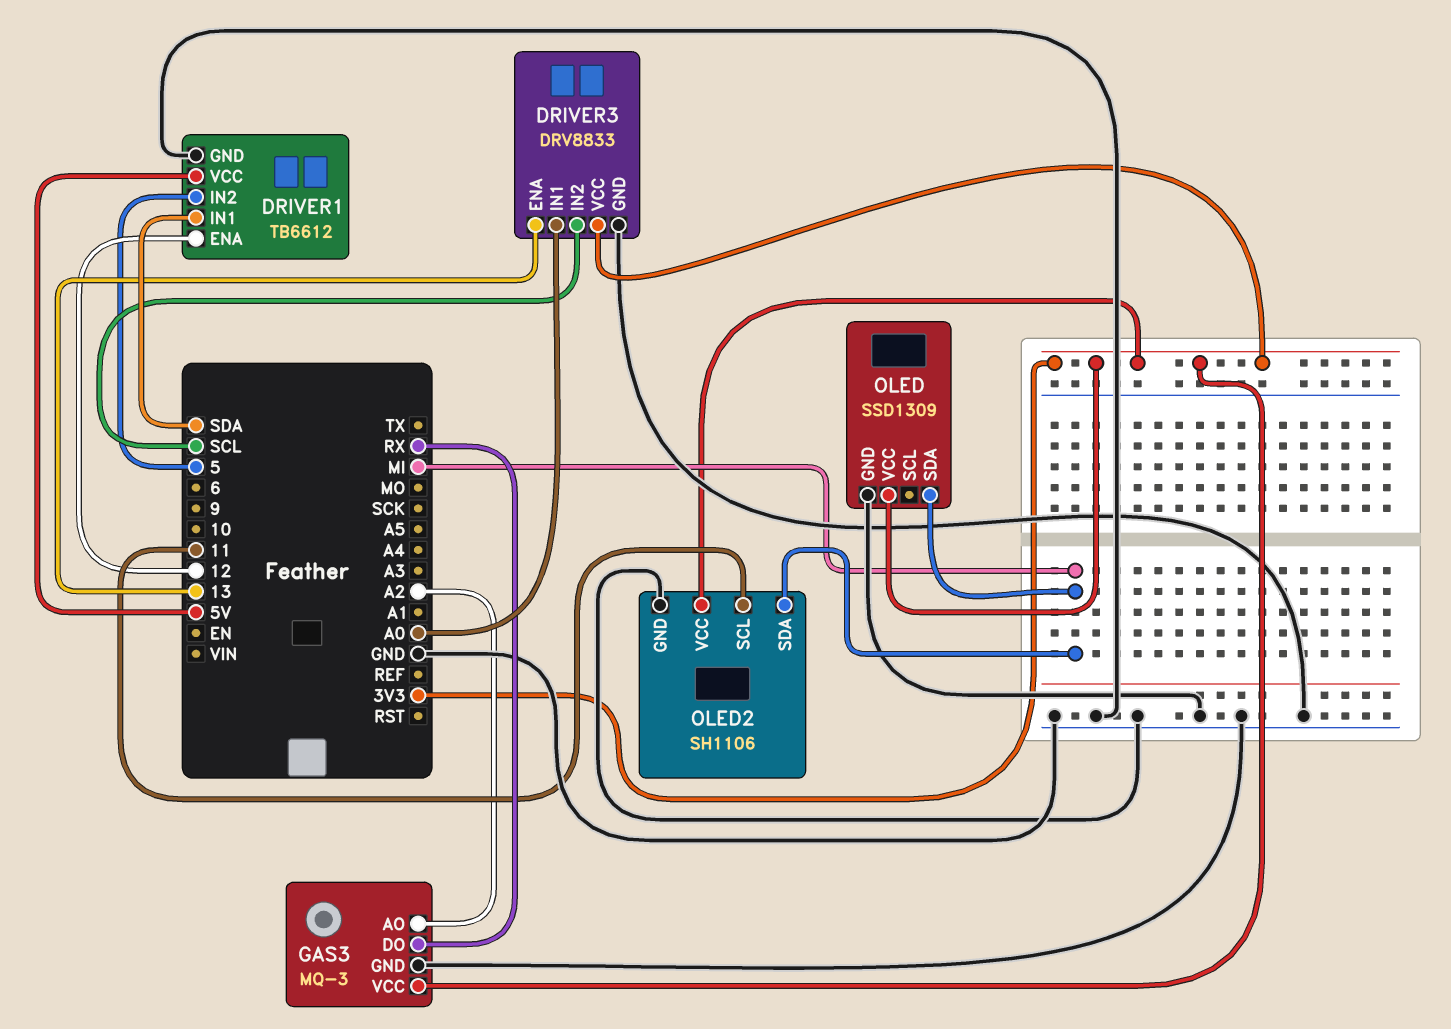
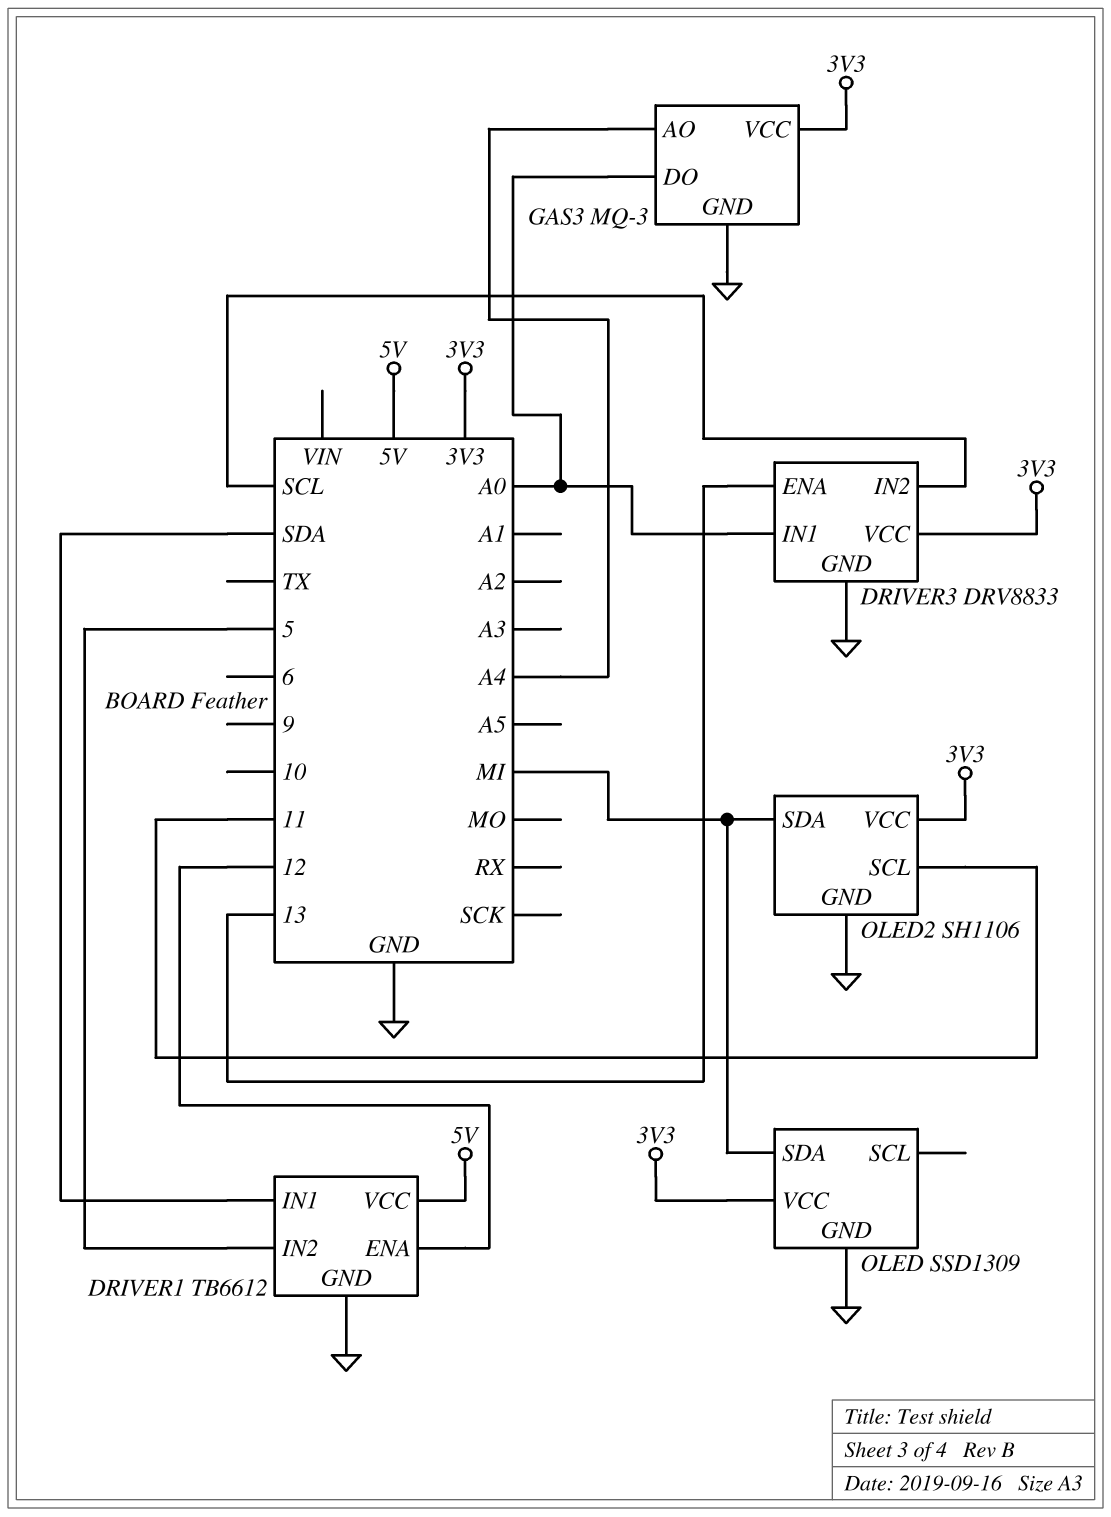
GAS3 pin AO: A2 -> A4
GAS3 pin DO: RX -> A0

